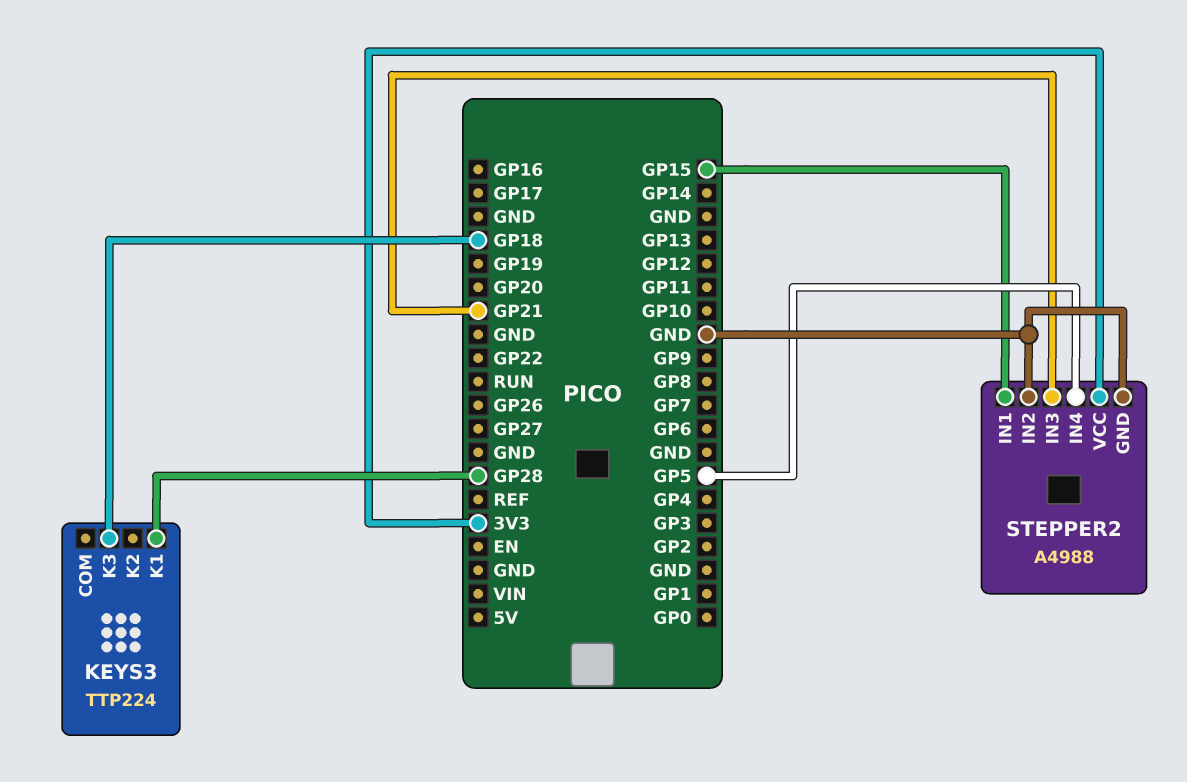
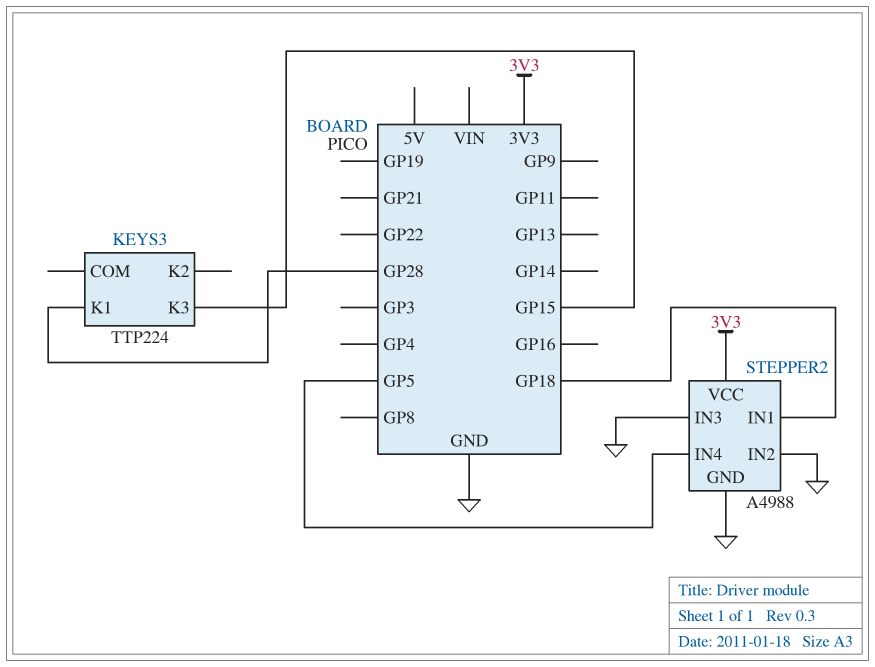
KEYS3 pin K3: GP18 -> GP15
STEPPER2 pin IN1: GP15 -> GP18
STEPPER2 pin IN3: GP21 -> GND

